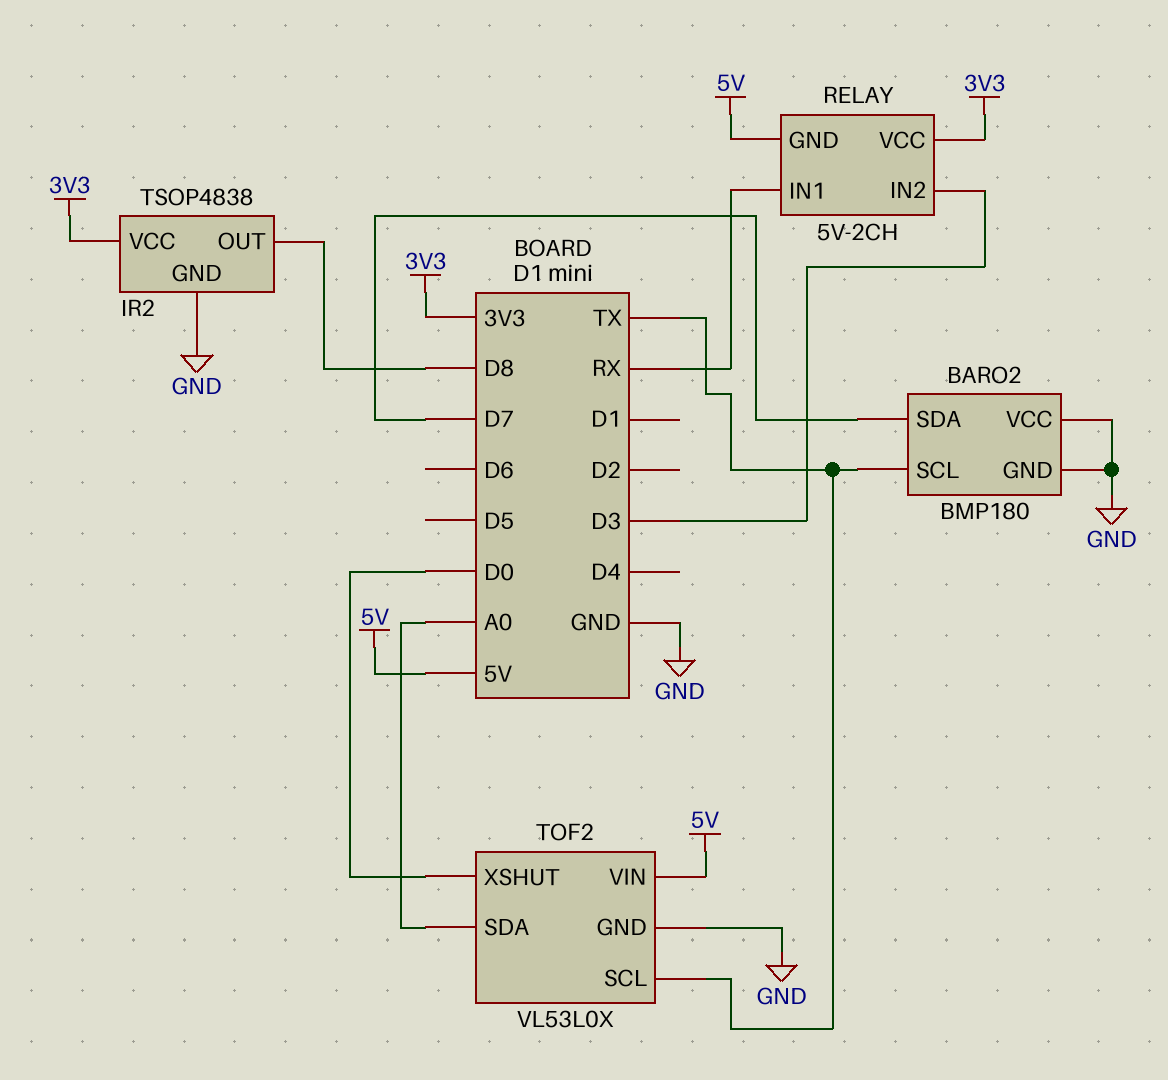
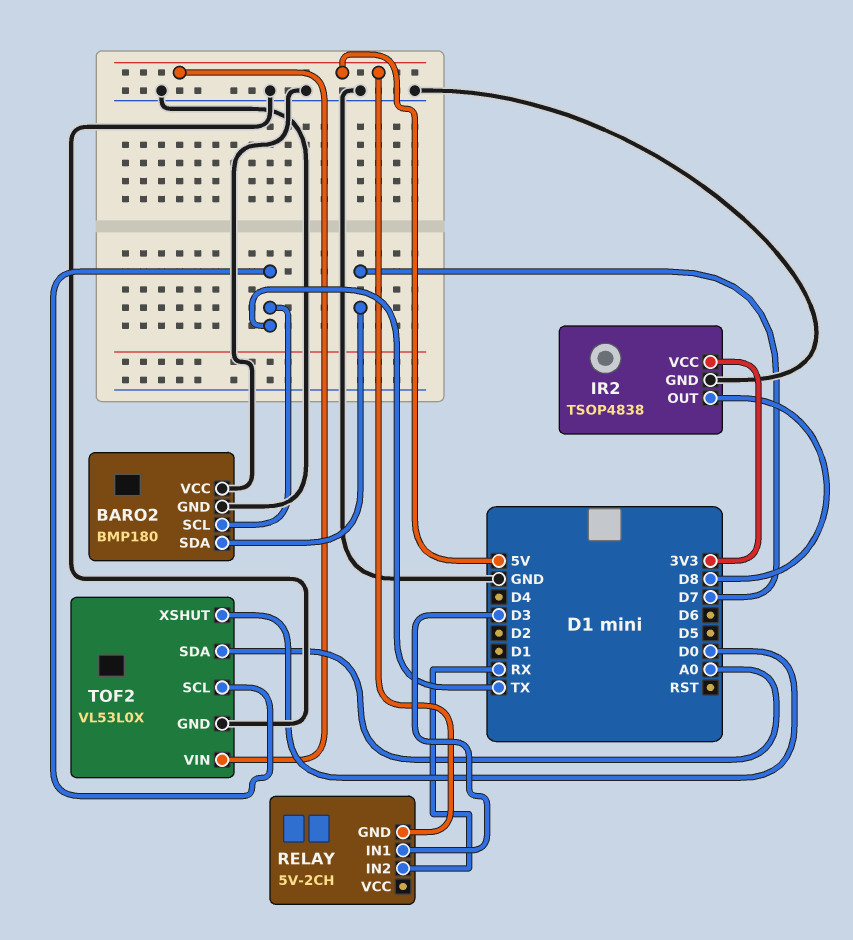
RELAY pin IN1: RX -> D3
RELAY pin IN2: D3 -> RX
RELAY pin VCC: 3V3 -> none

